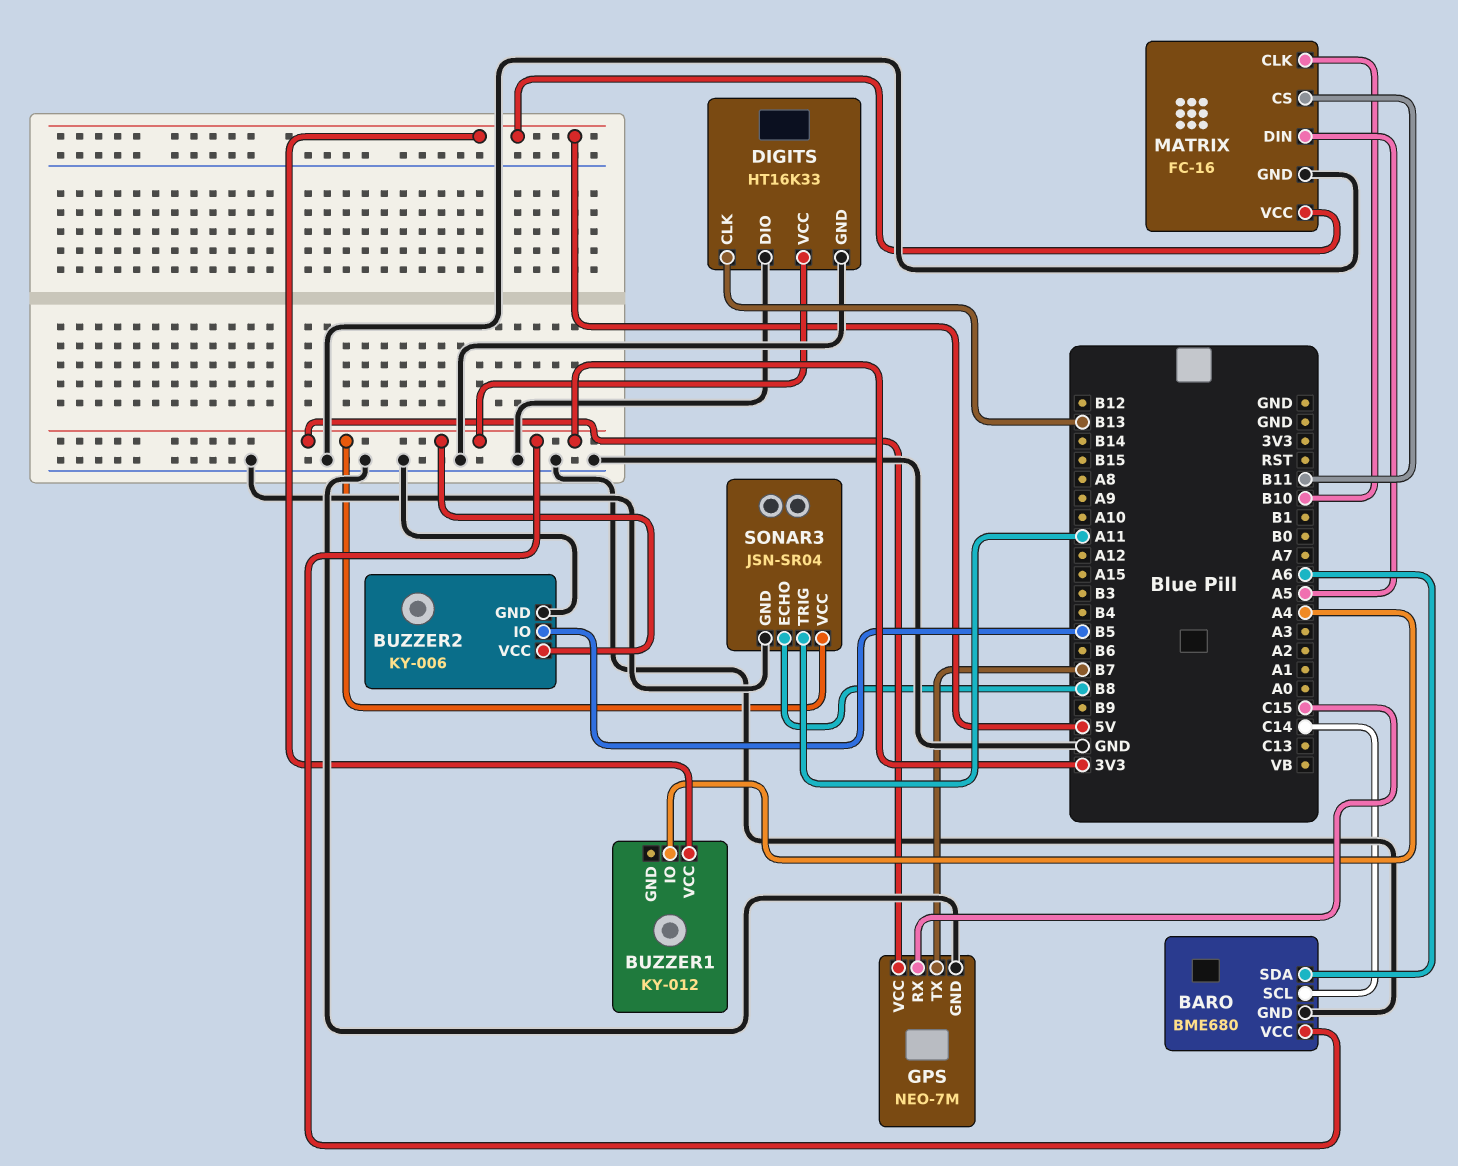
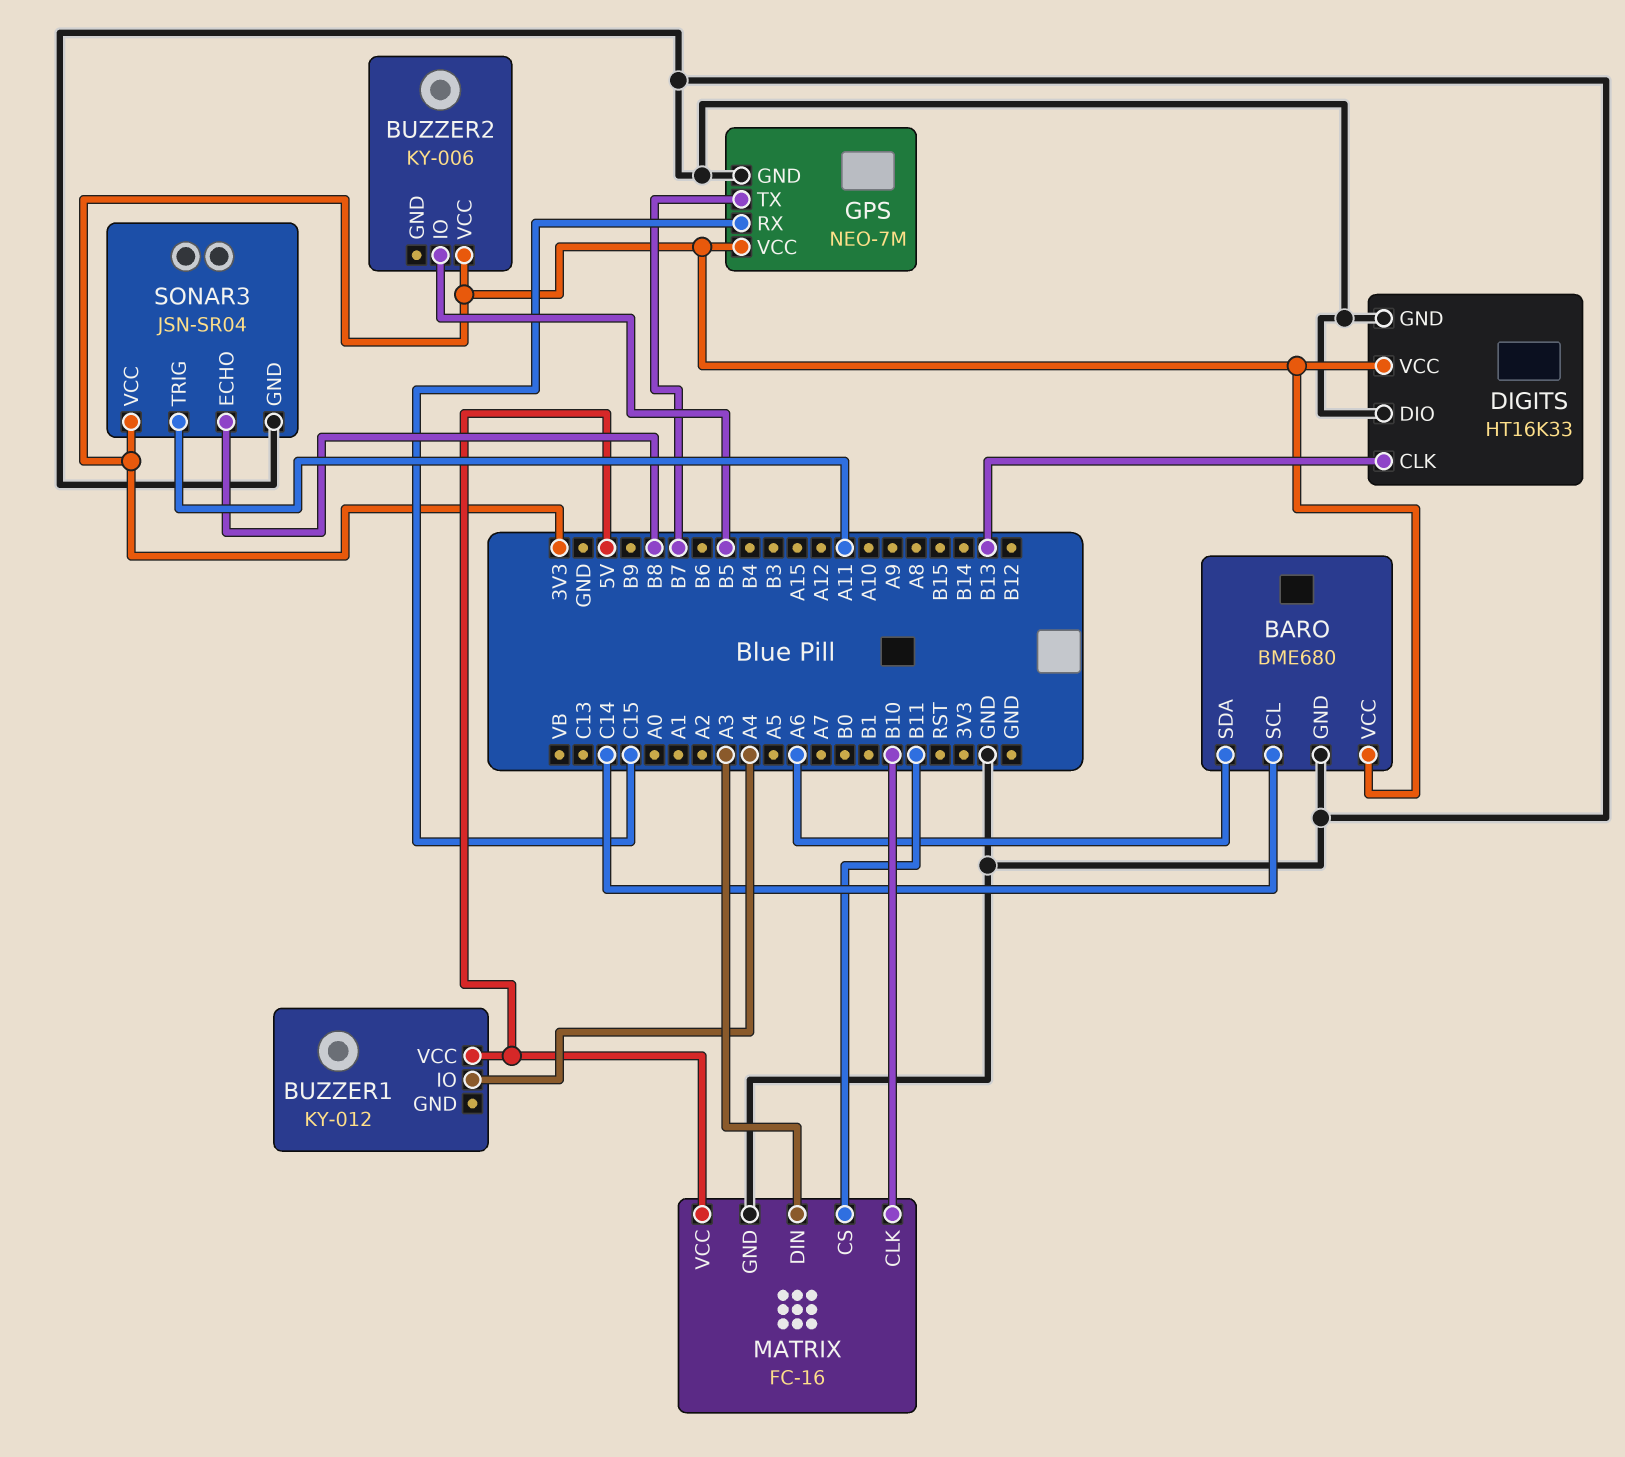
BUZZER2 pin GND: GND -> none
MATRIX pin DIN: A5 -> A3

